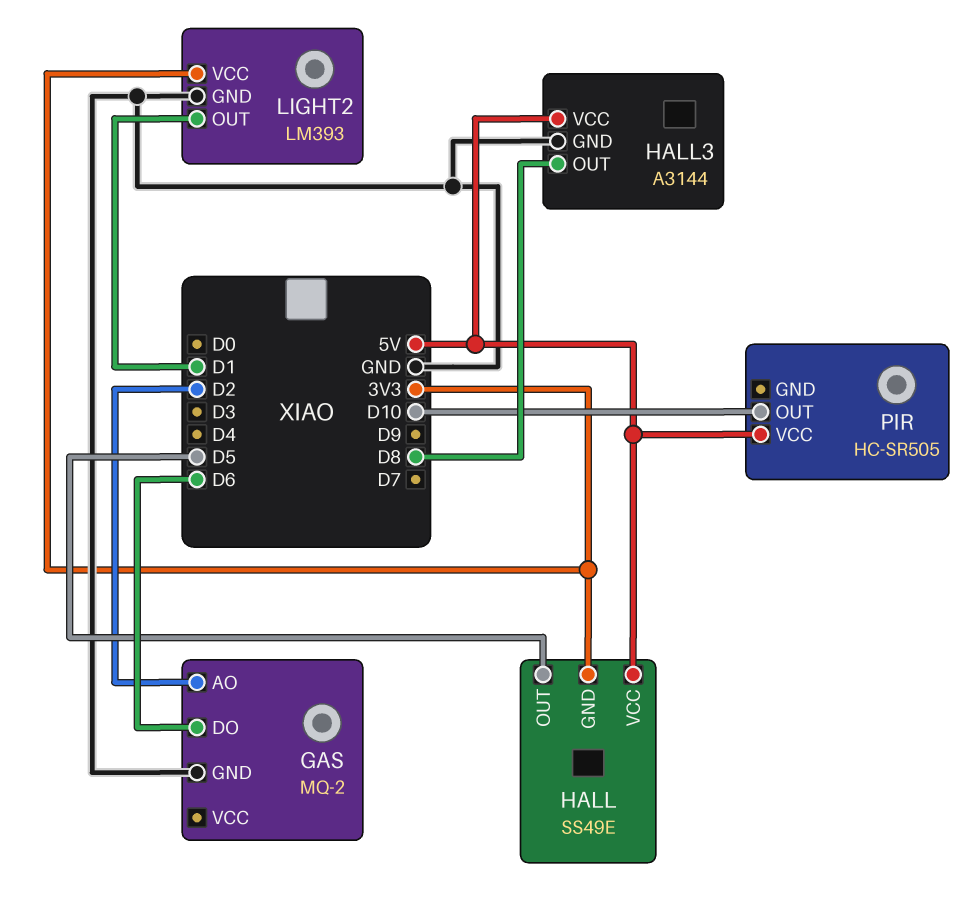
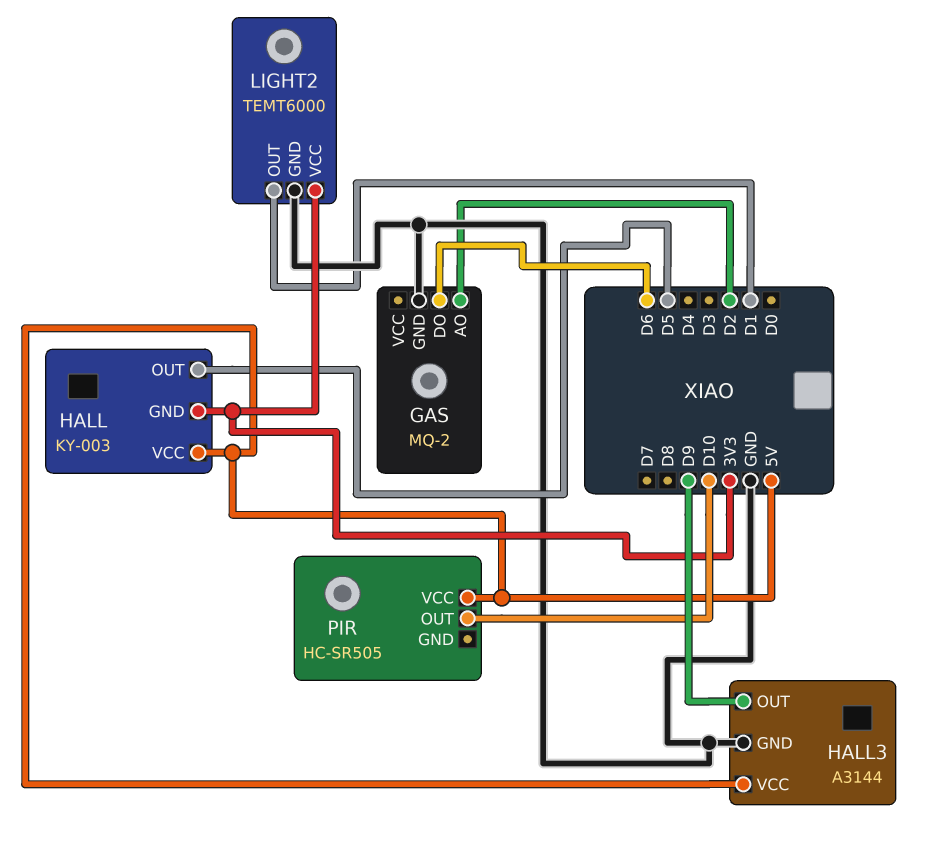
HALL: SS49E -> KY-003
HALL3 pin OUT: D8 -> D9
LIGHT2: LM393 -> TEMT6000

